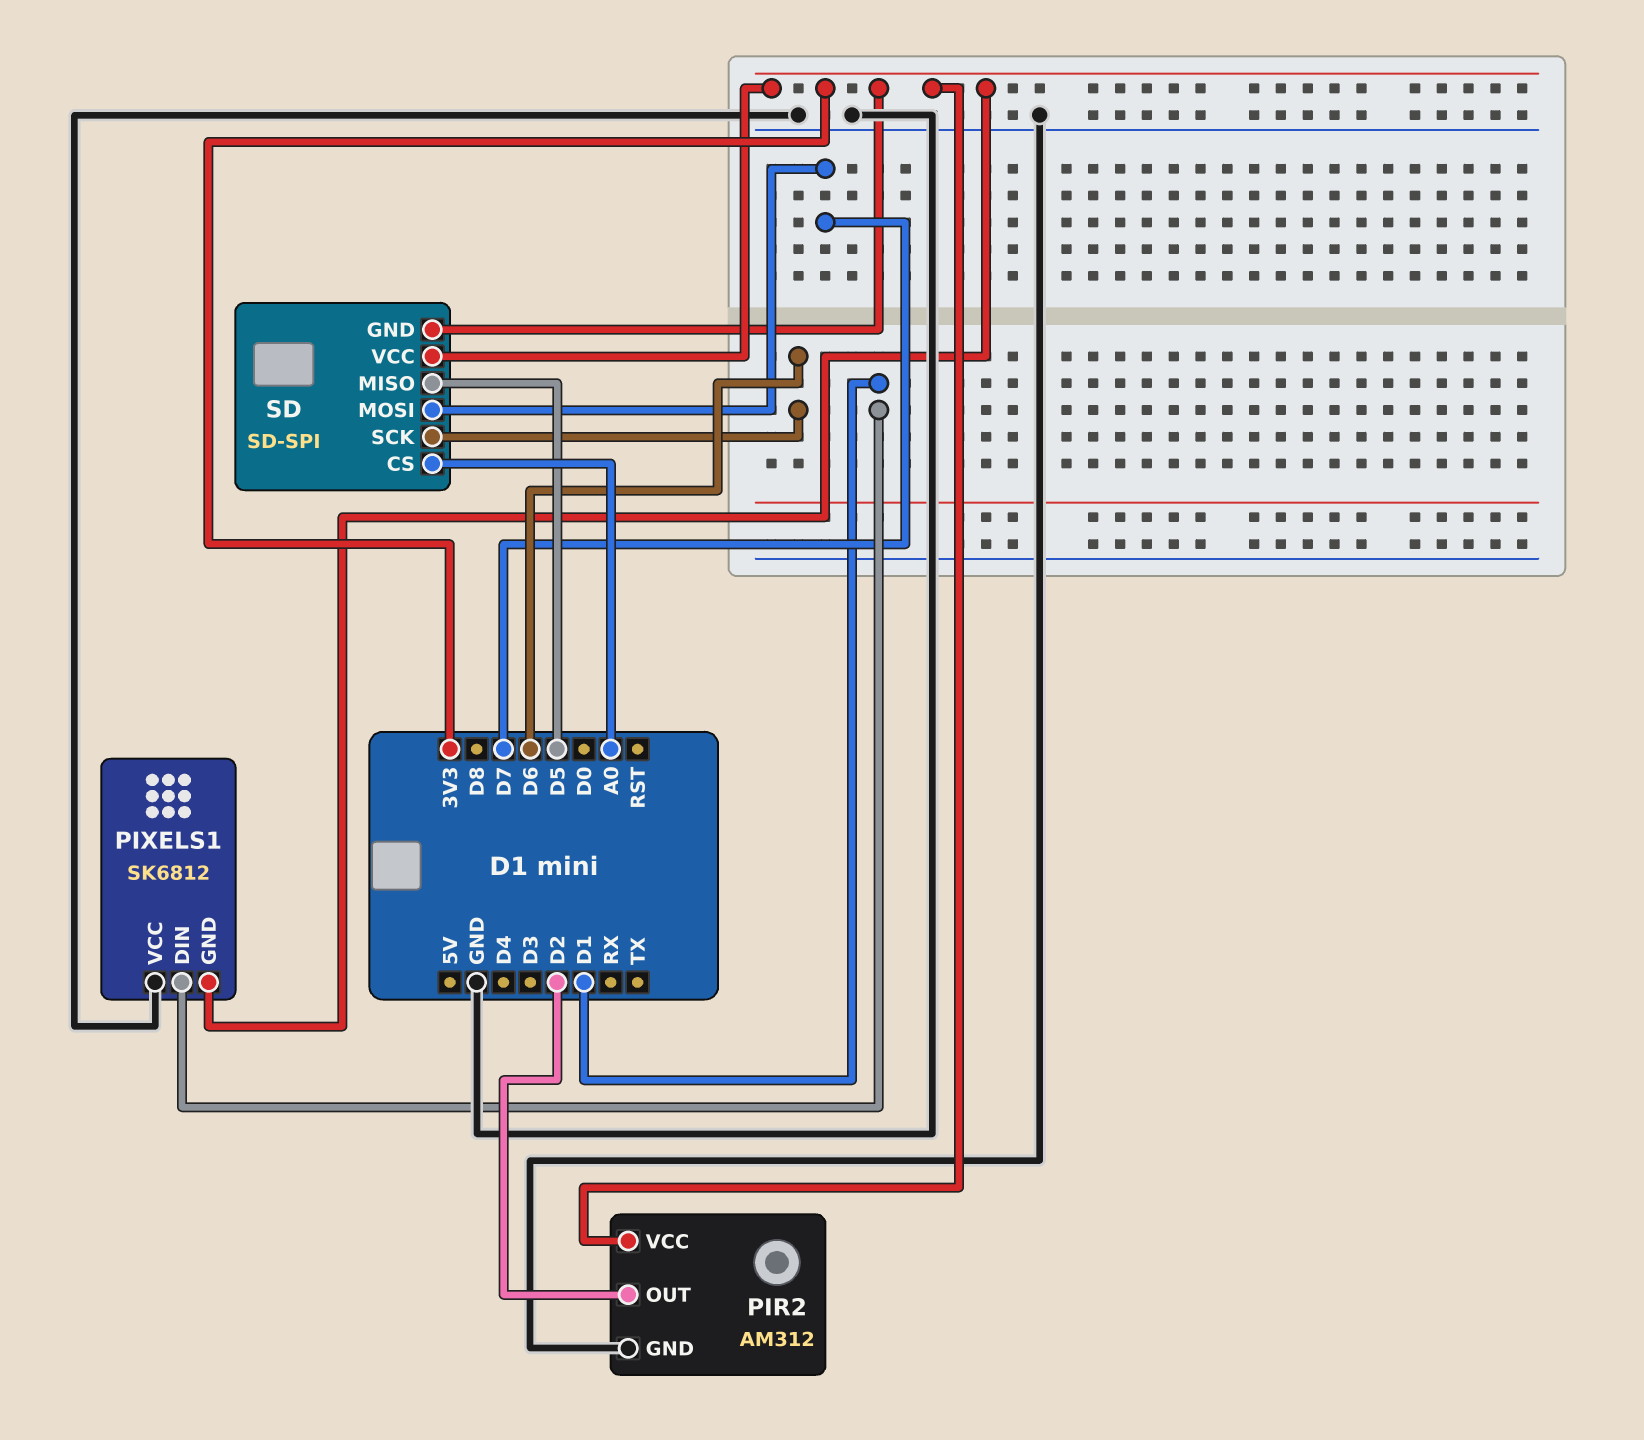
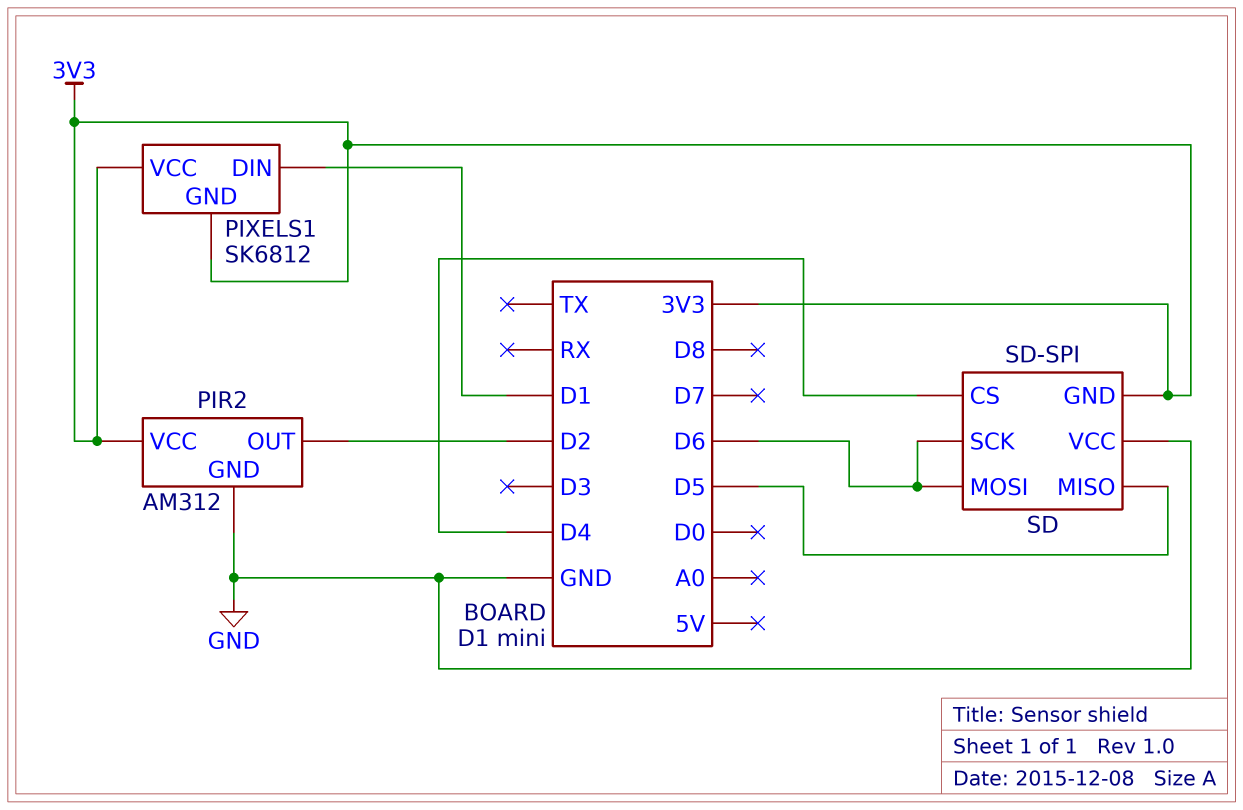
PIXELS1 pin VCC: GND -> 3V3
SD pin CS: A0 -> D4
SD pin MOSI: D7 -> D6
SD pin VCC: 3V3 -> GND

